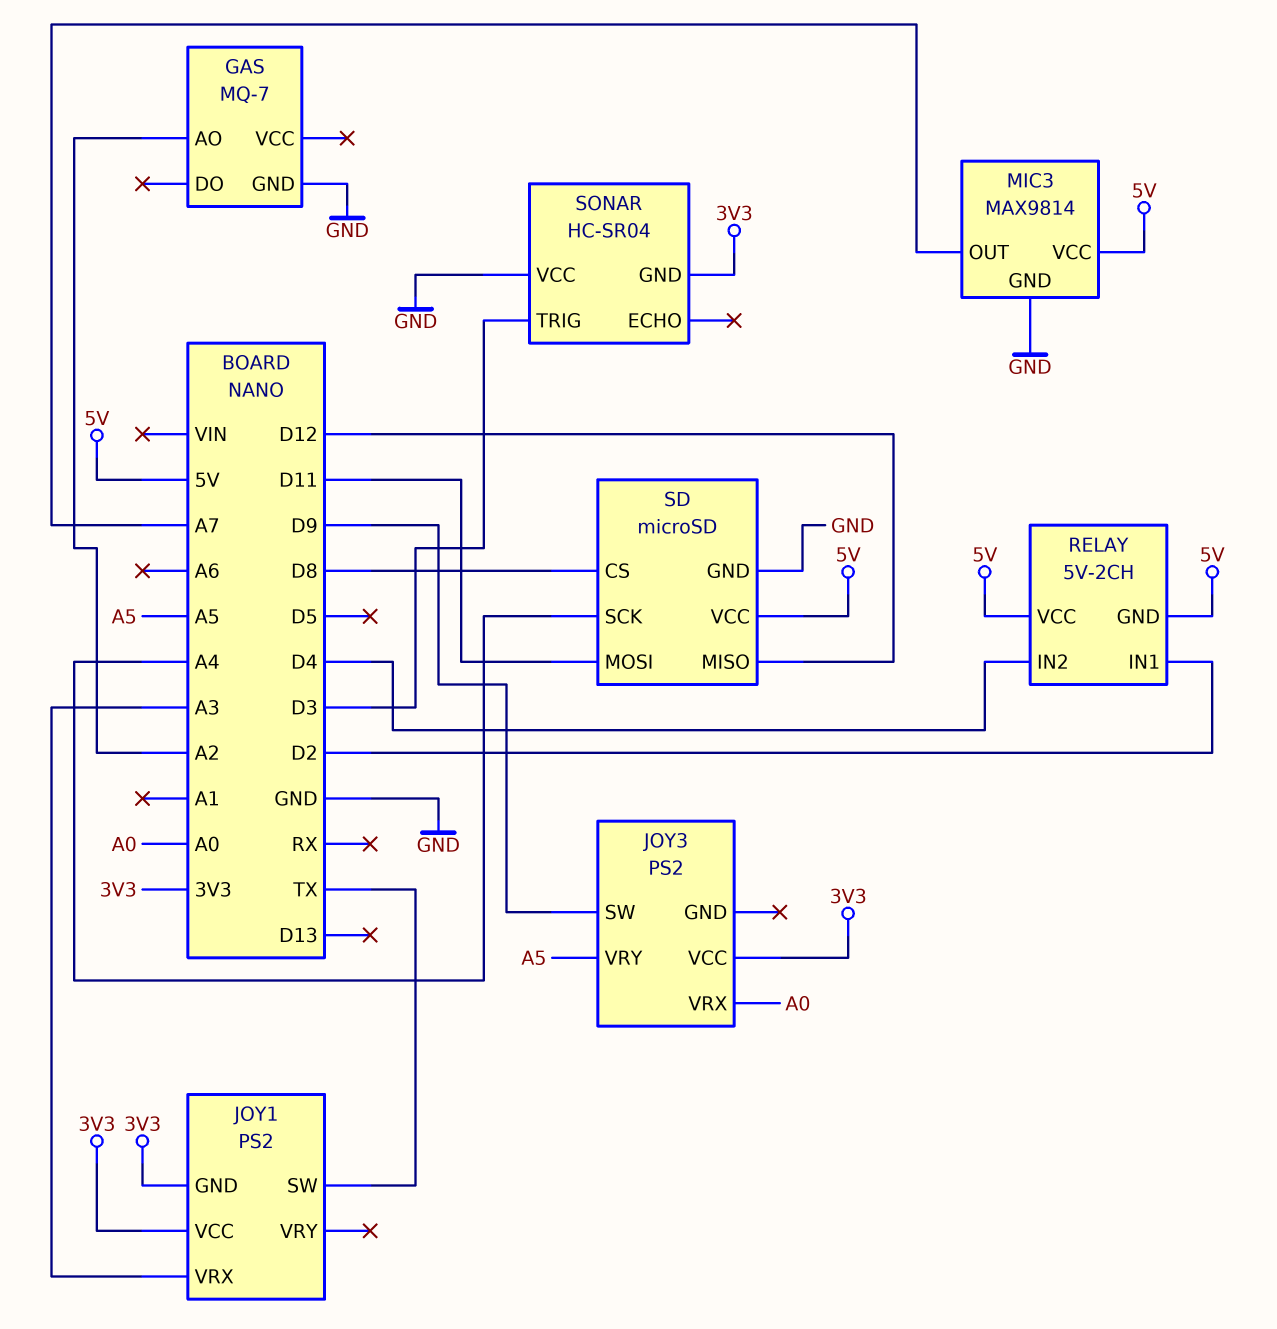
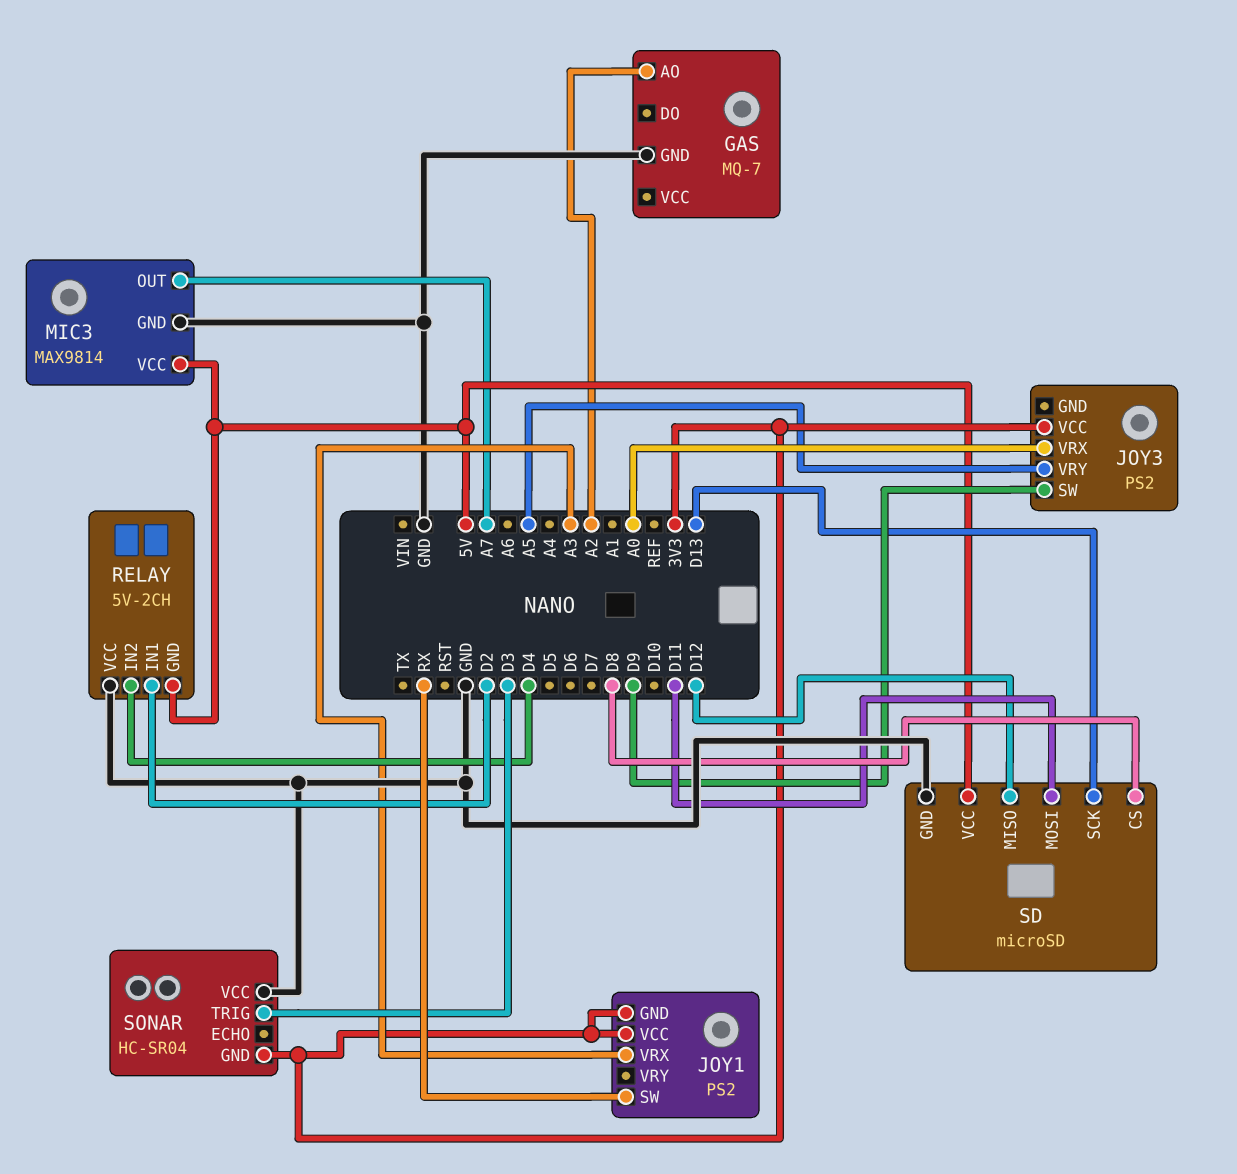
JOY1 pin SW: TX -> RX
RELAY pin VCC: 5V -> GND
SD pin SCK: A4 -> D13

